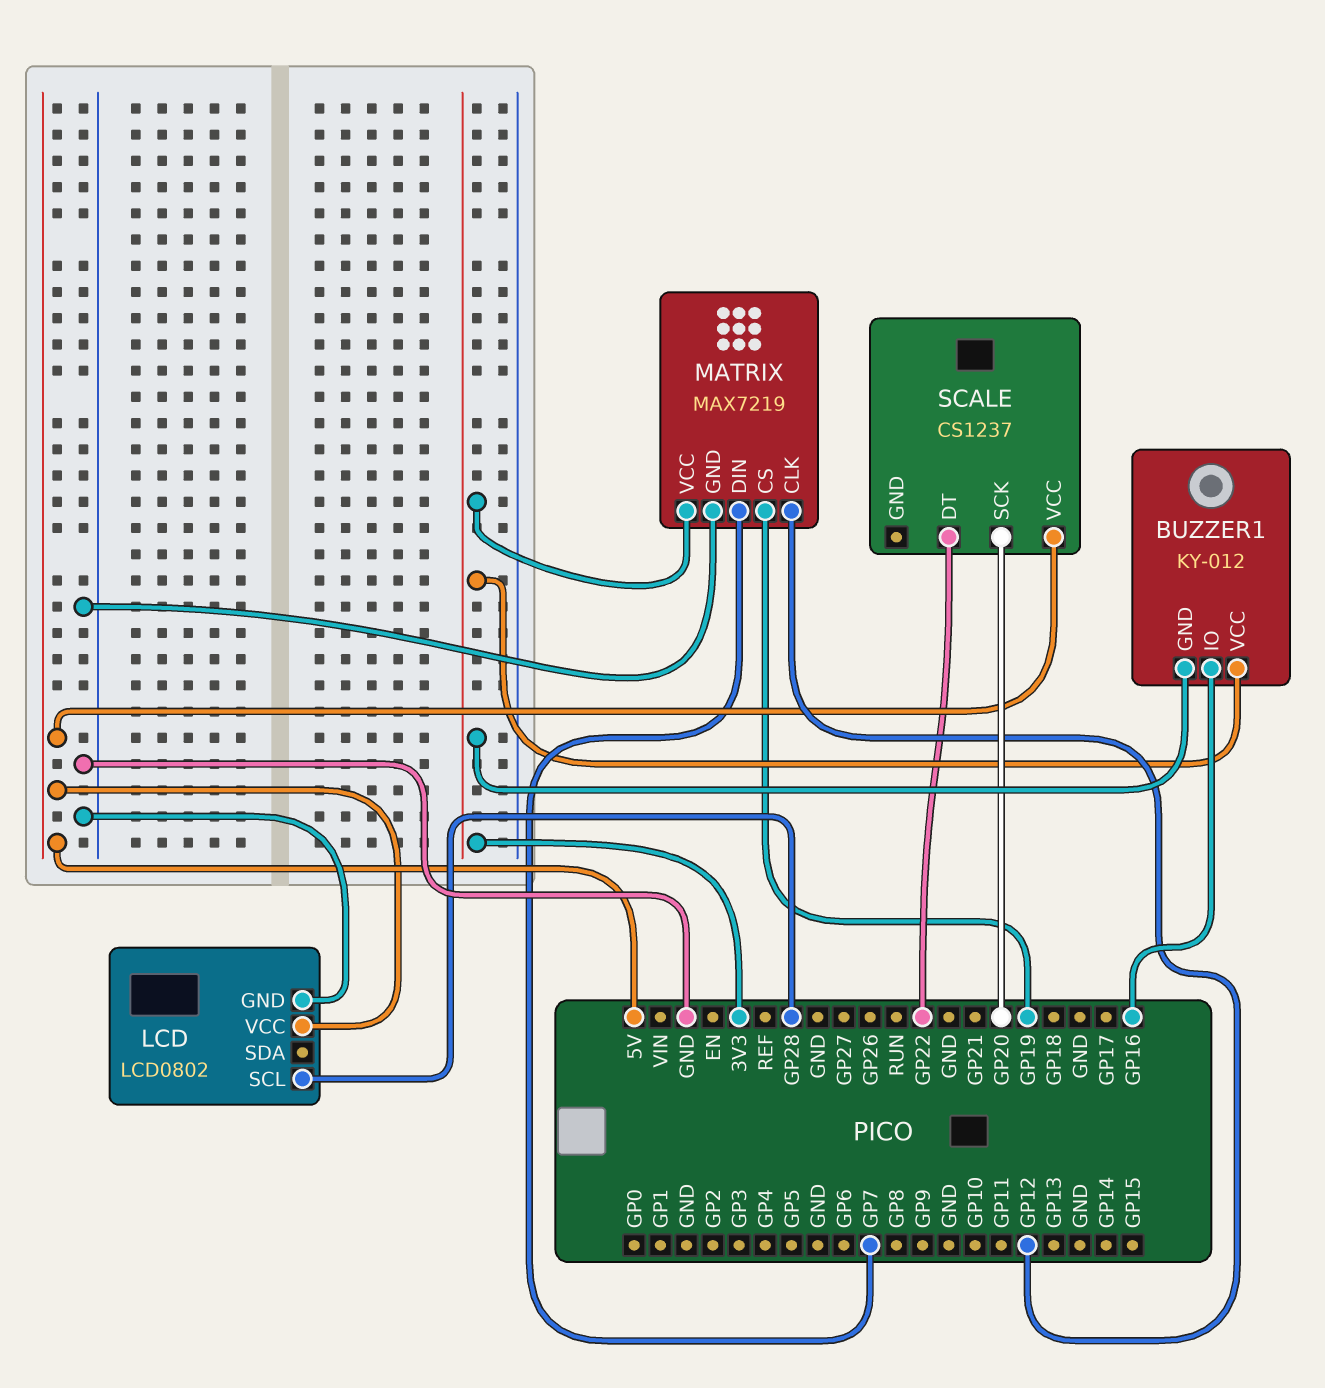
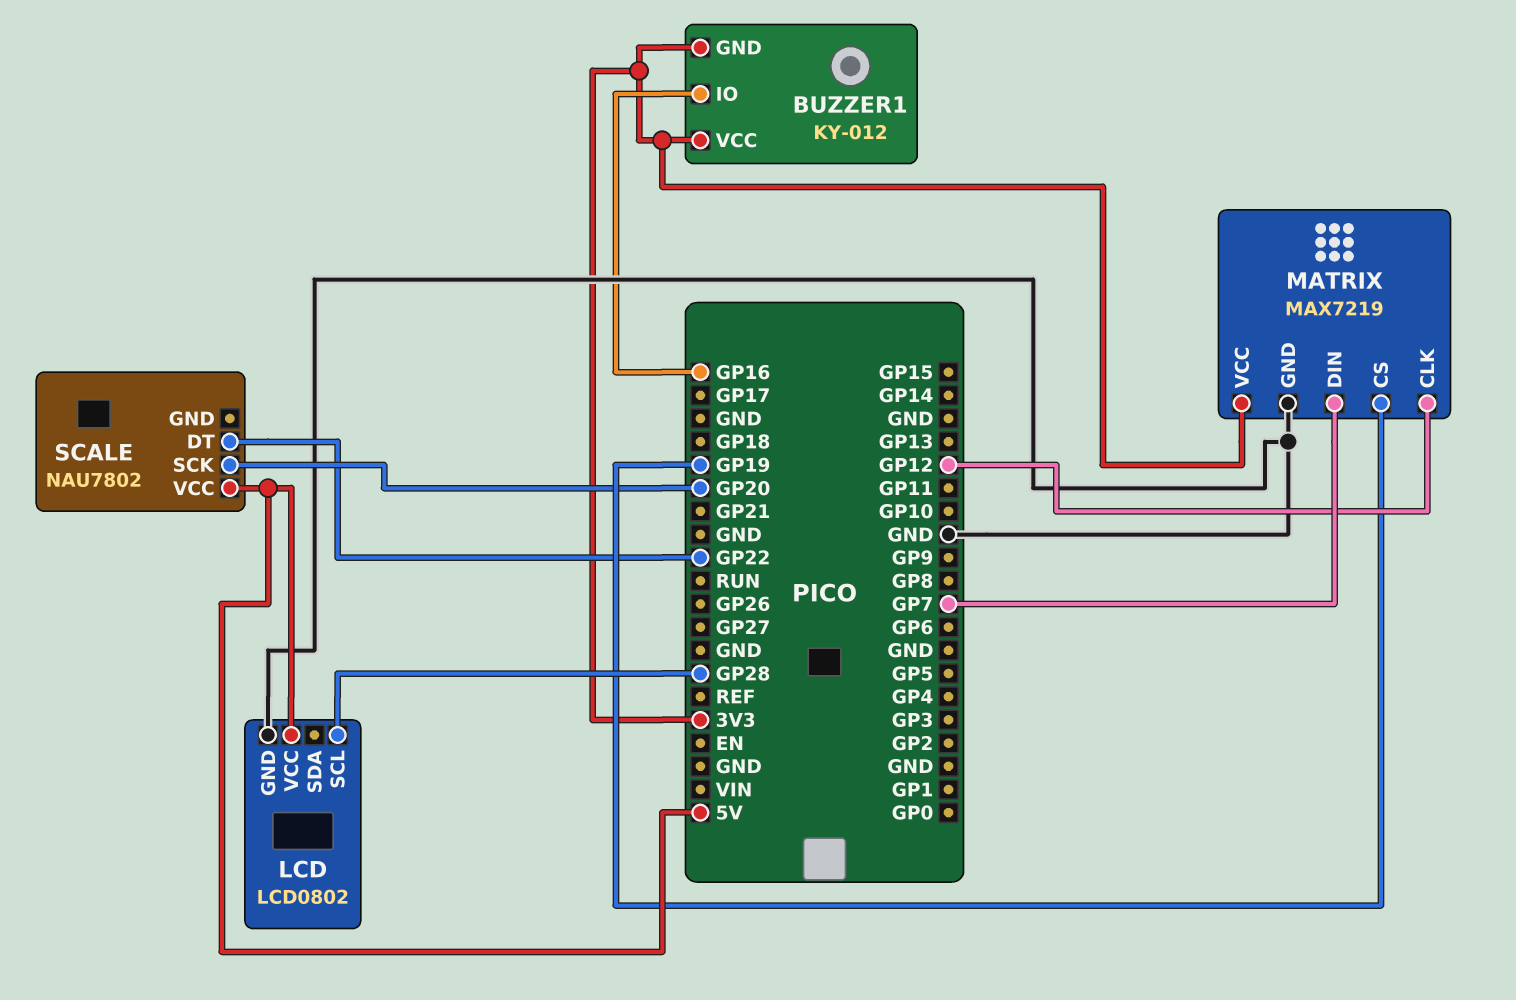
SCALE: CS1237 -> NAU7802

